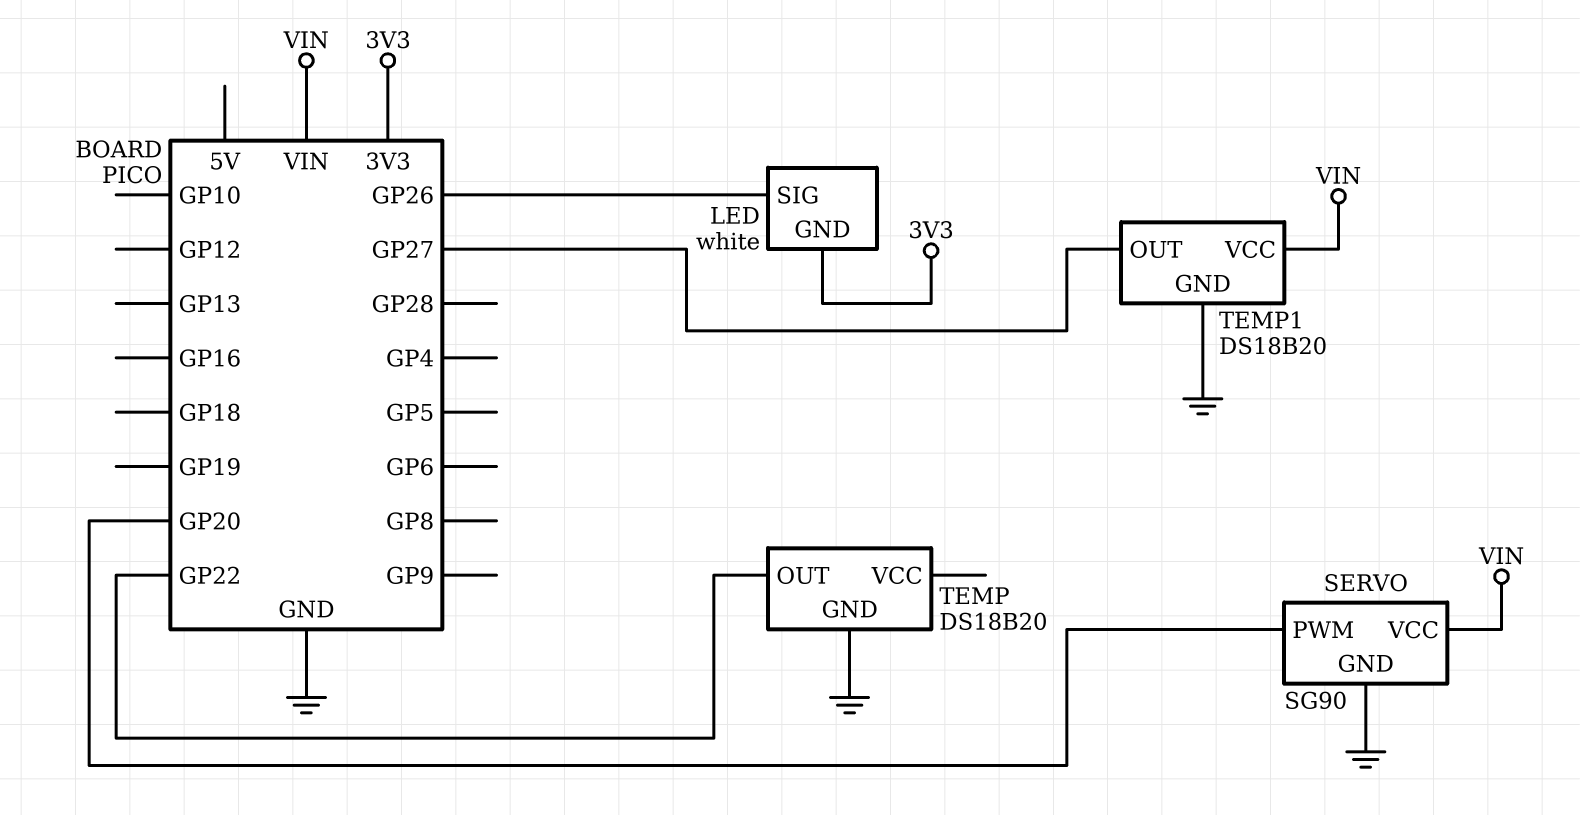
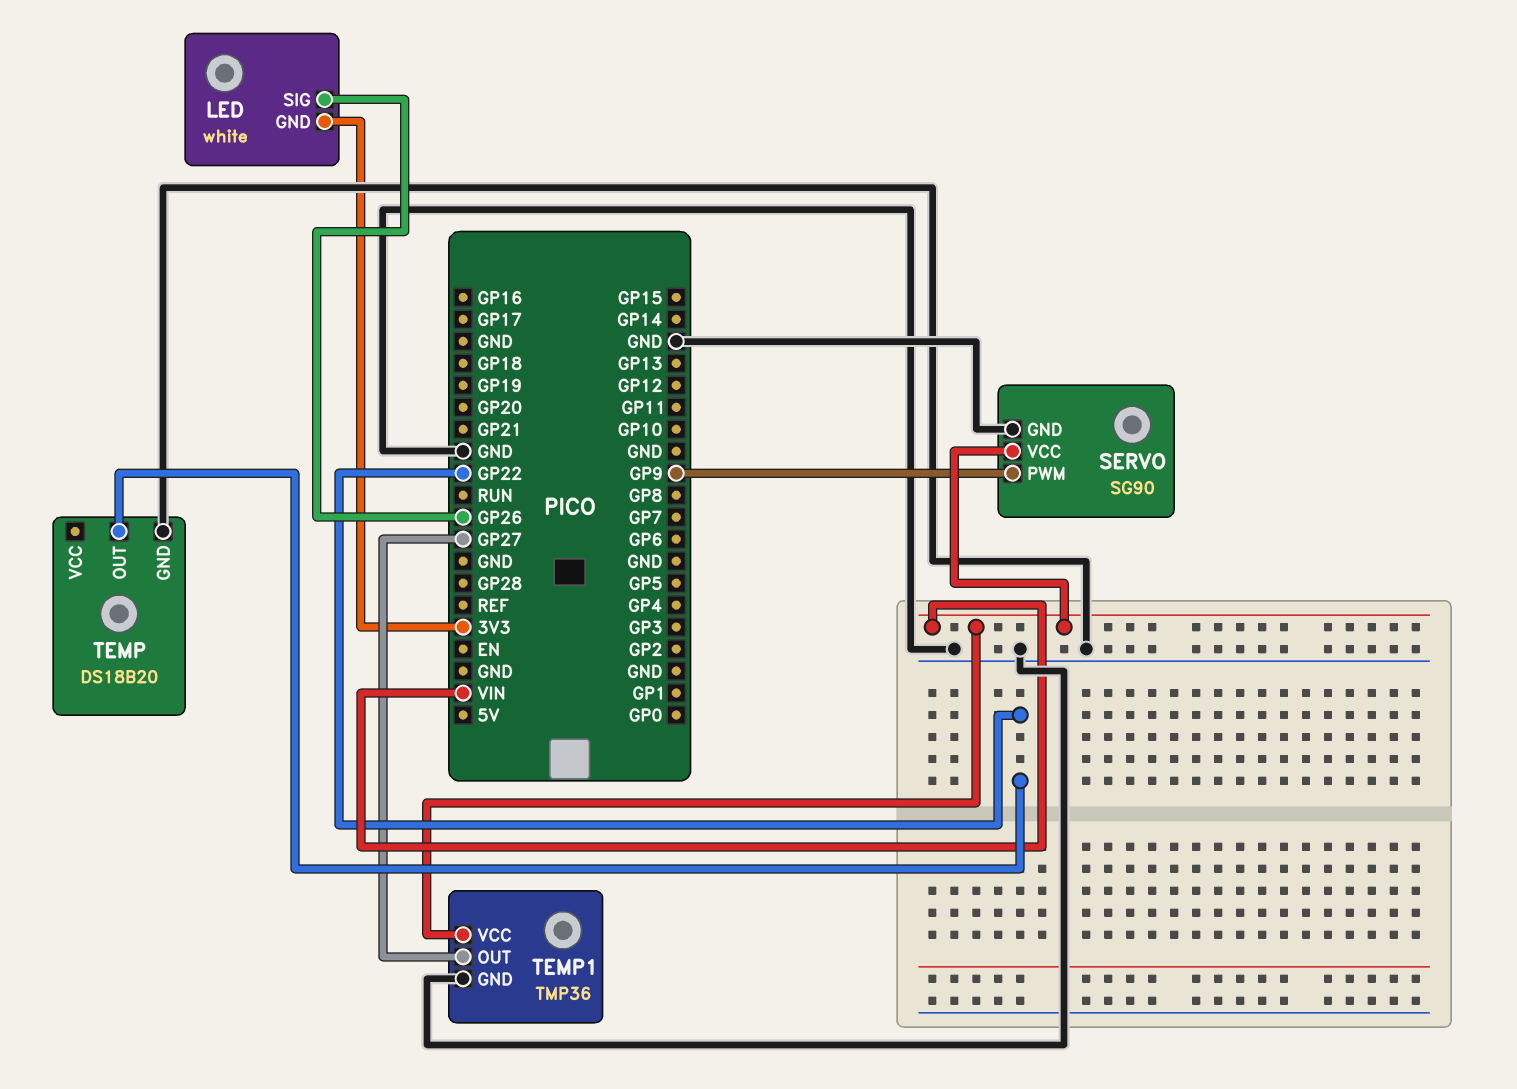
SERVO pin PWM: GP20 -> GP9
TEMP1: DS18B20 -> TMP36

